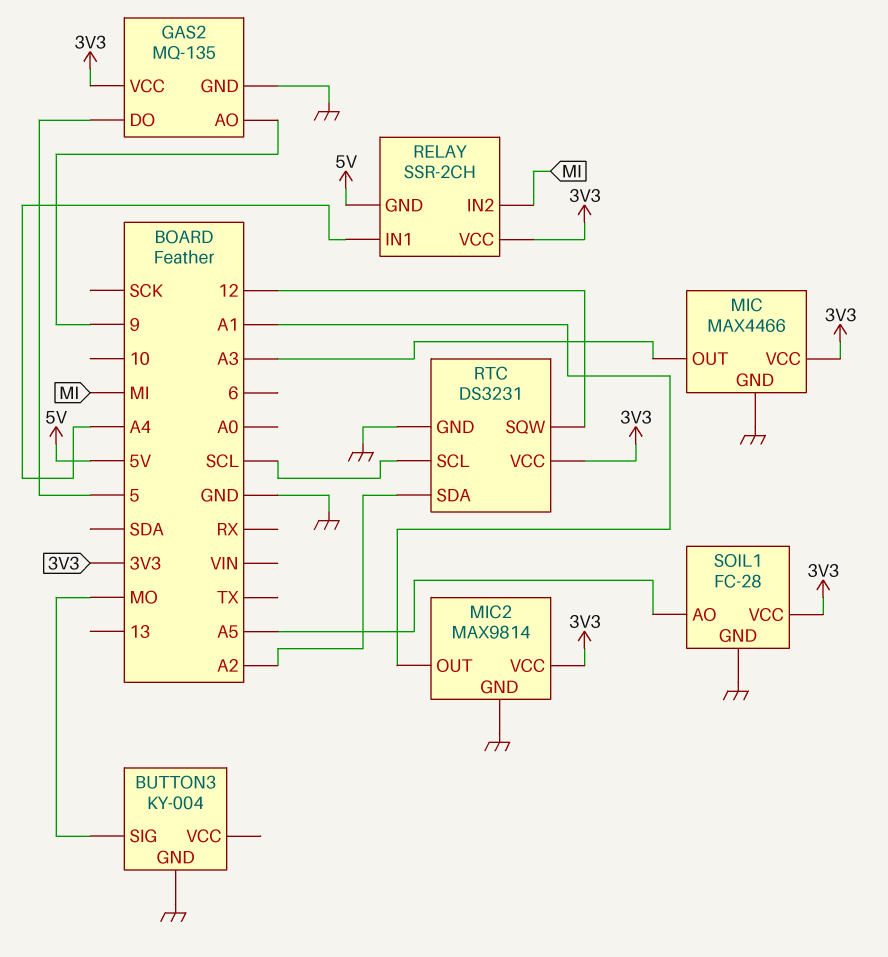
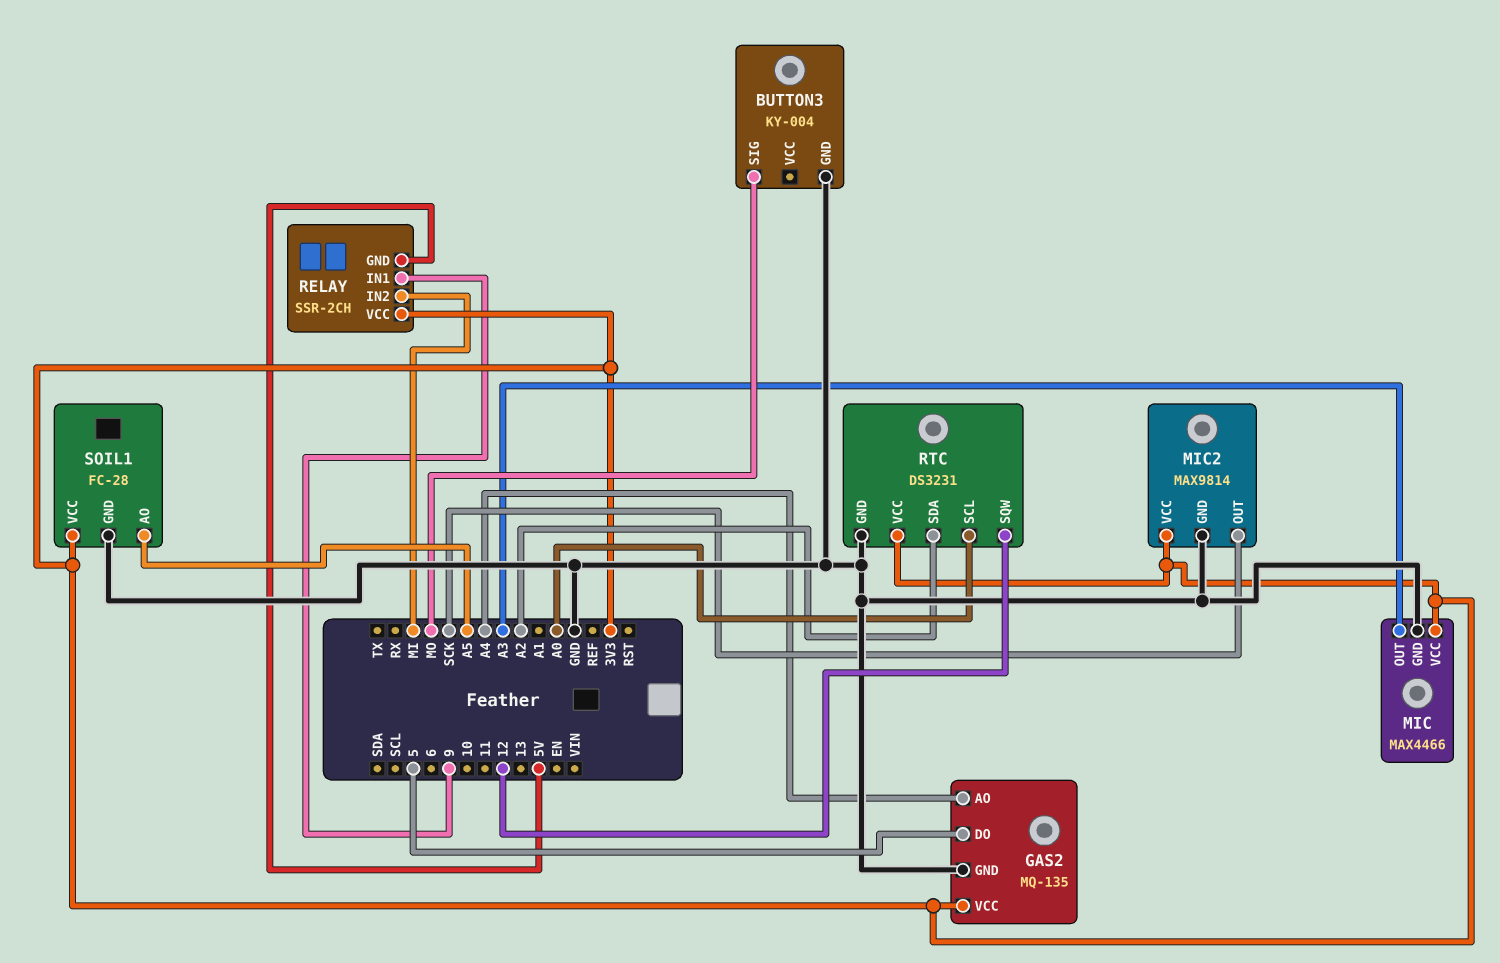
GAS2 pin AO: 9 -> A4
MIC2 pin OUT: A1 -> SCK
RELAY pin IN1: A4 -> 9
RTC pin SCL: SCL -> A0

